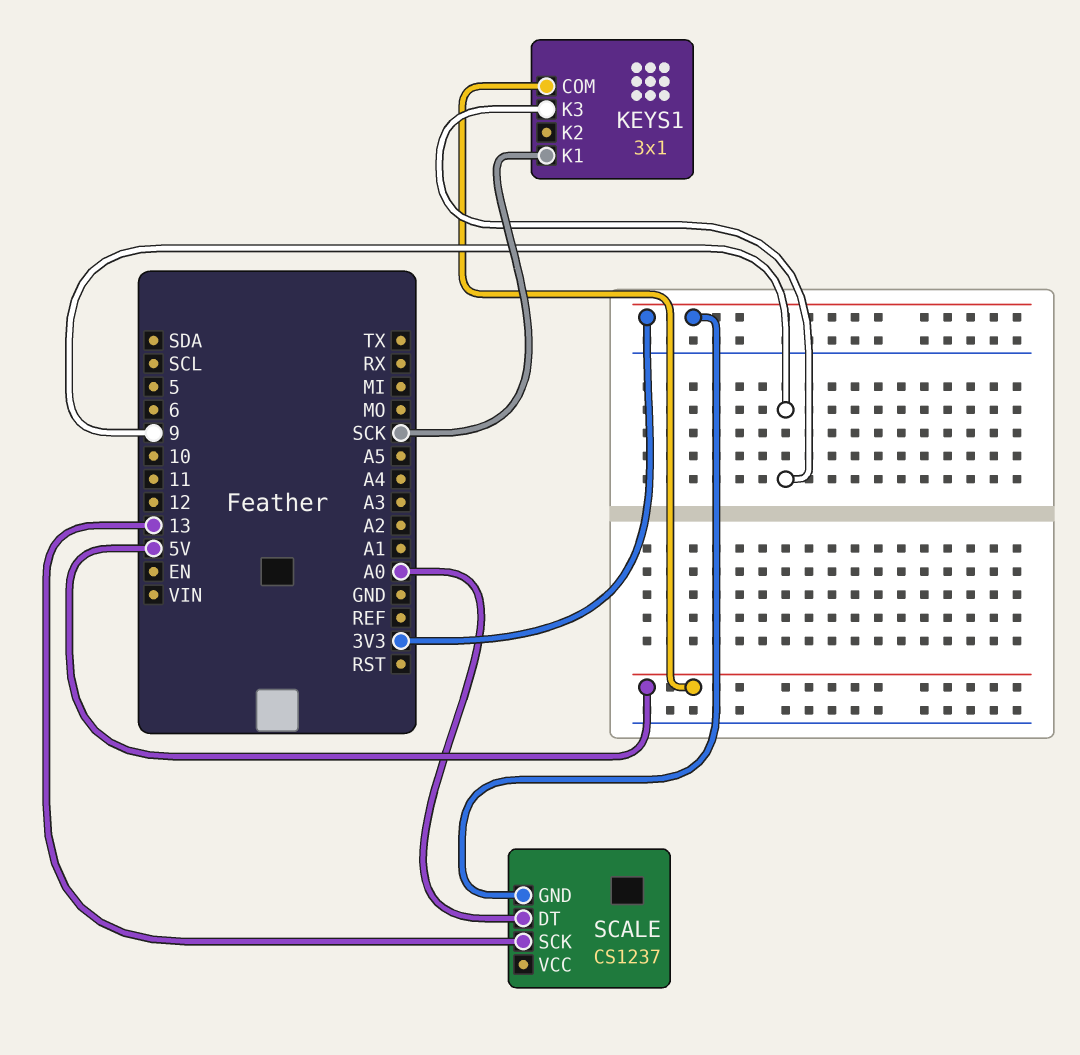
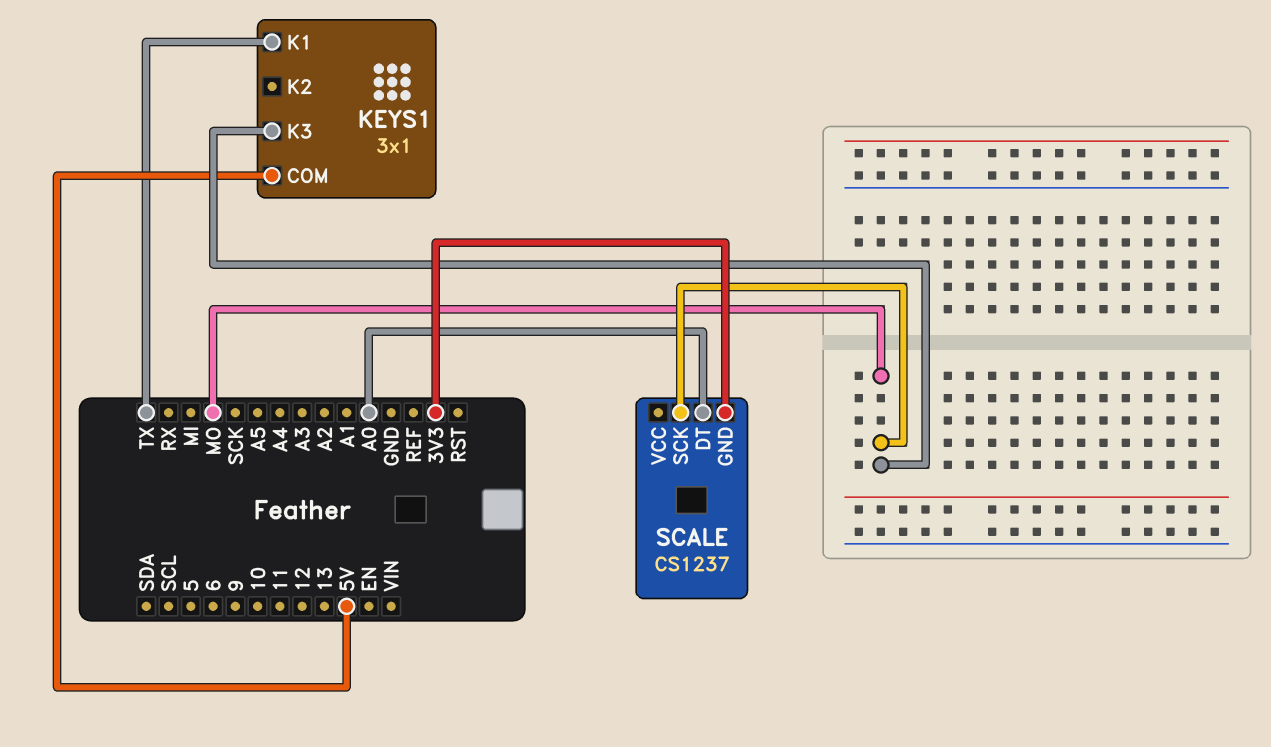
KEYS1 pin K1: SCK -> TX
KEYS1 pin K3: 9 -> MO
SCALE pin SCK: 13 -> MO

